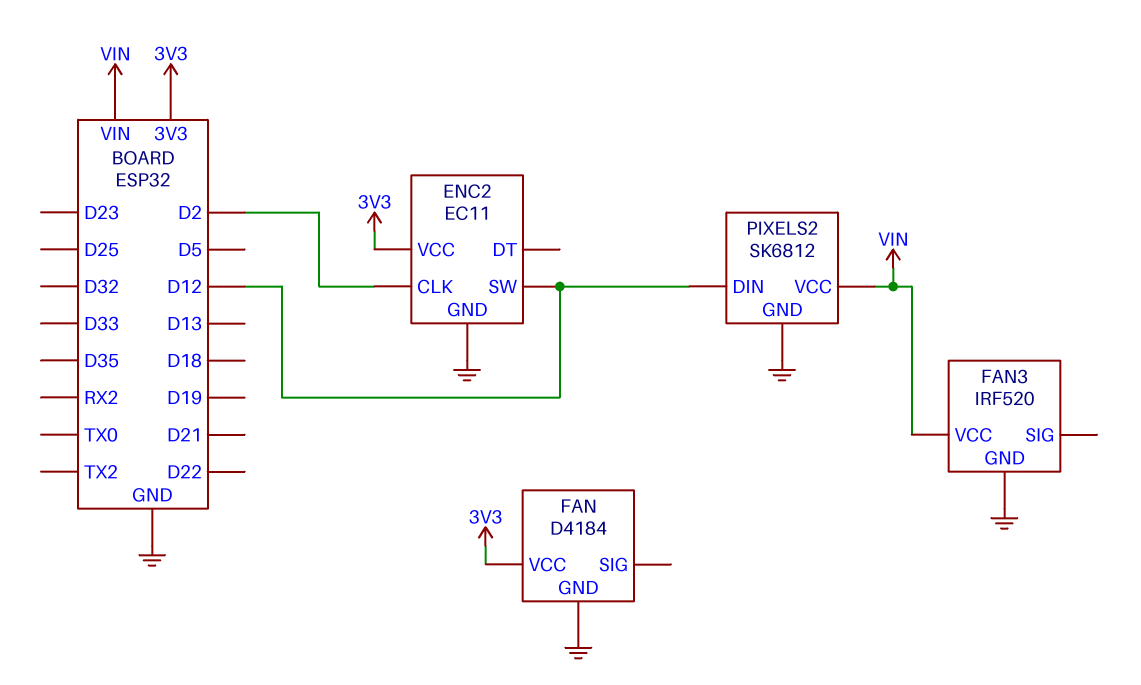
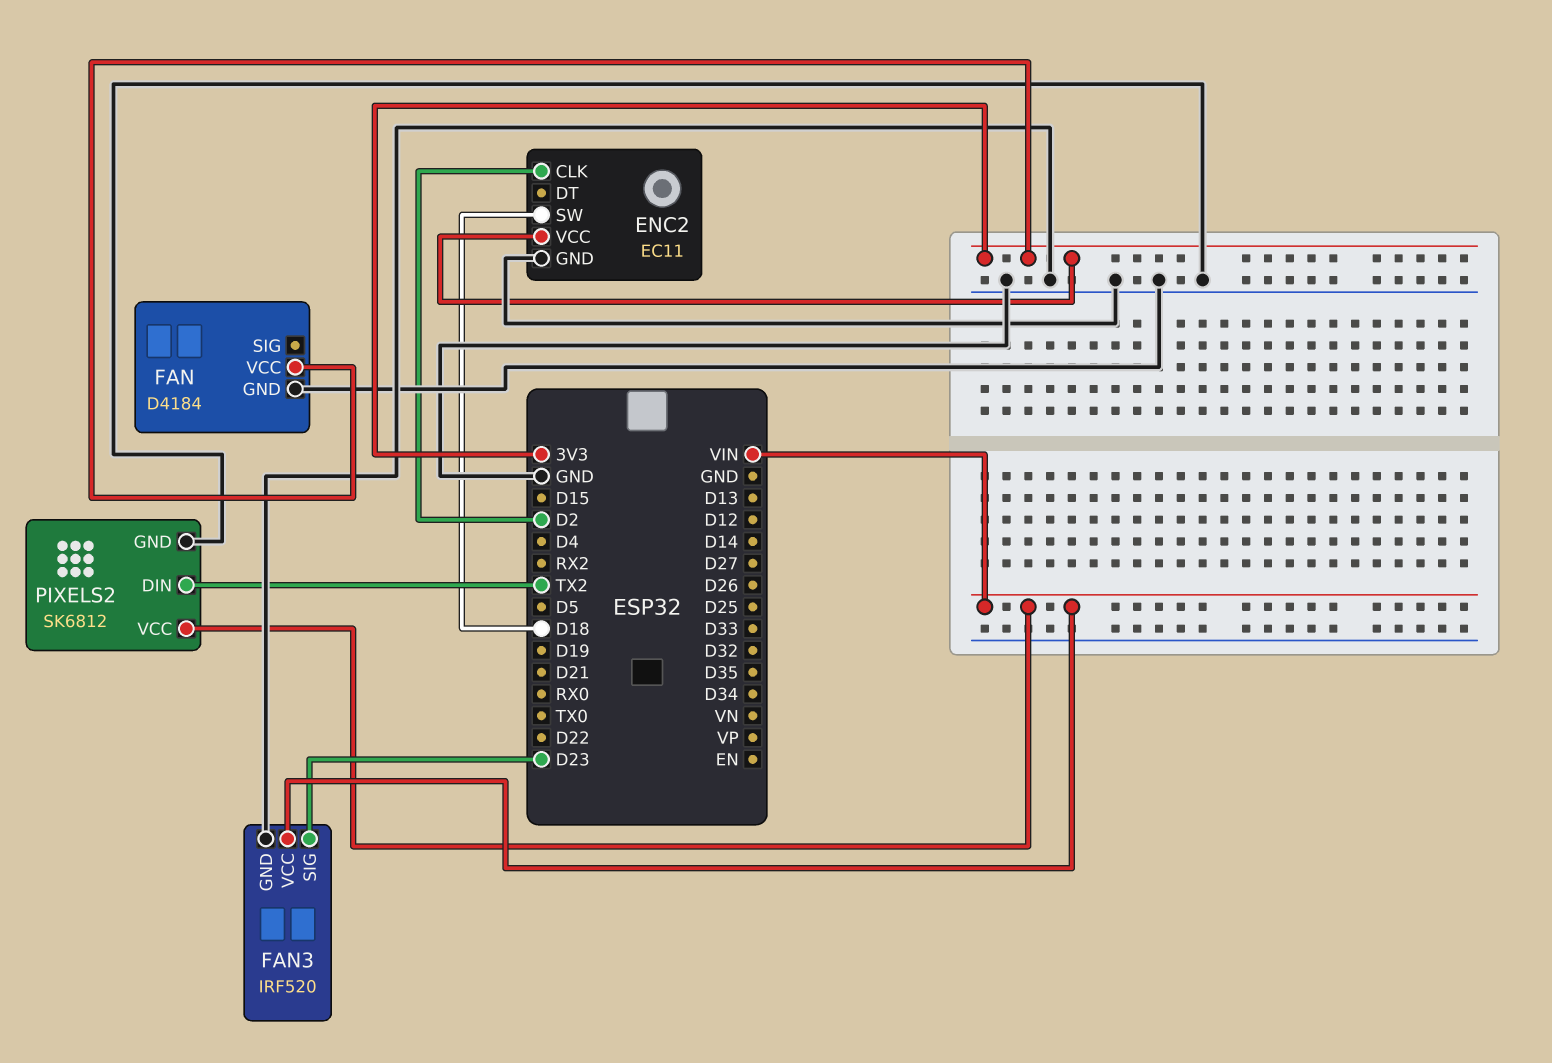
ENC2 pin SW: D12 -> D18
FAN3 pin SIG: none -> D23
PIXELS2 pin DIN: D12 -> TX2

